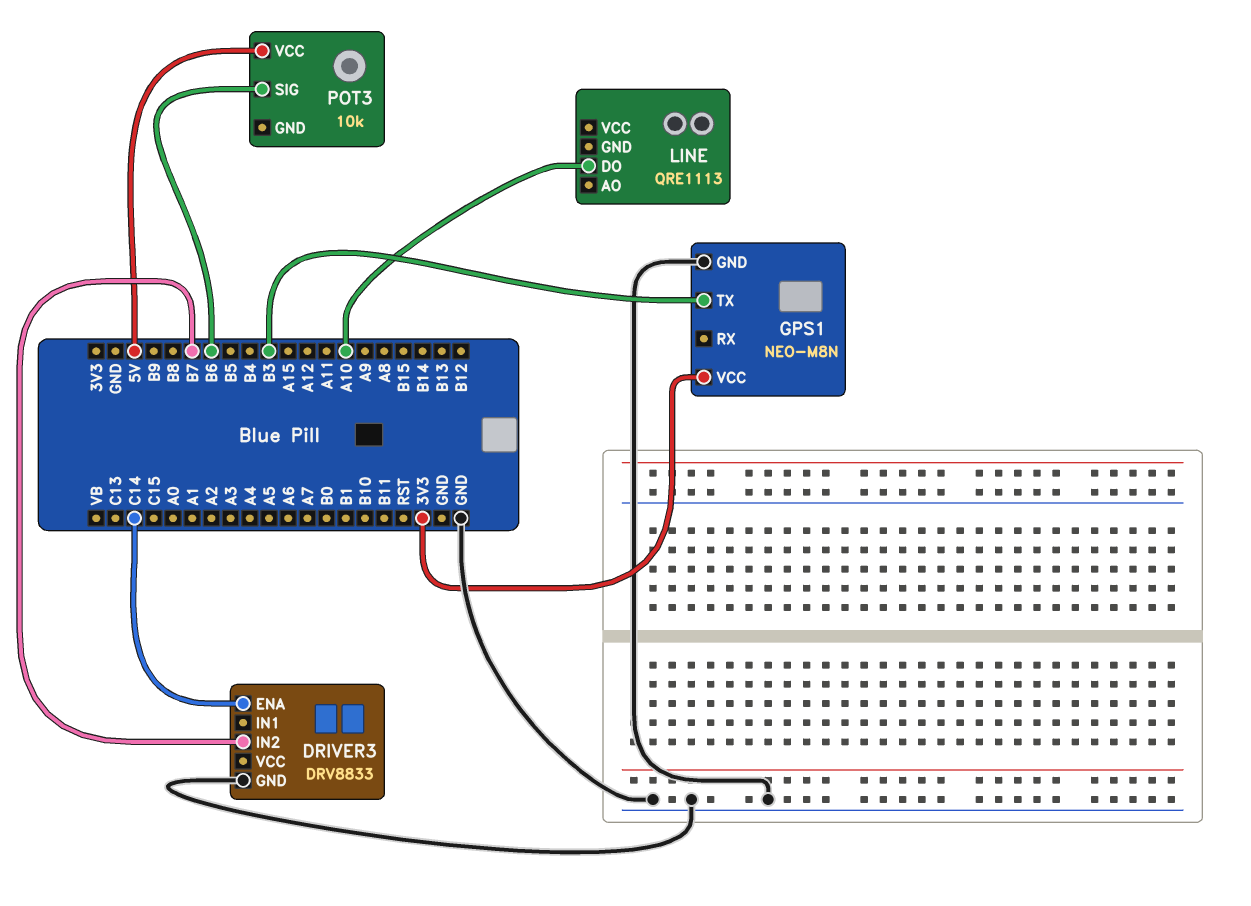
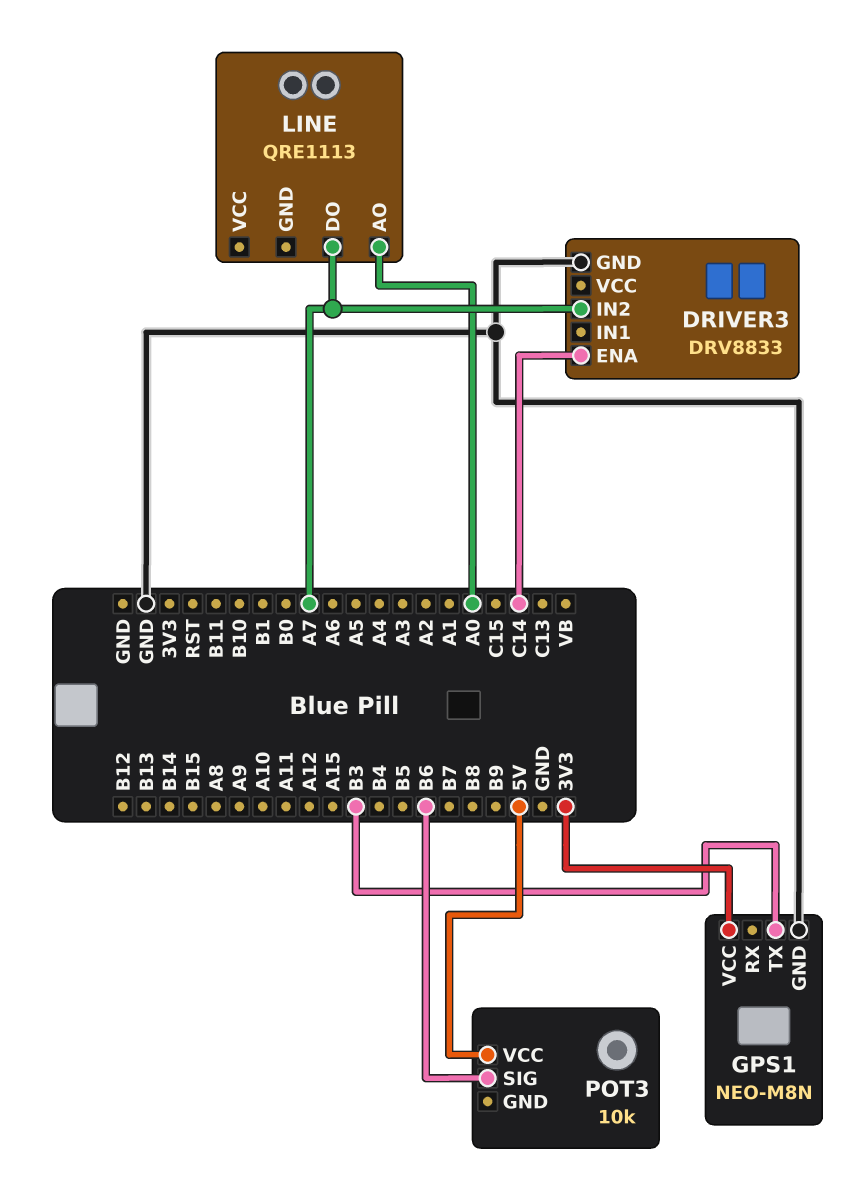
DRIVER3 pin IN2: B7 -> A7
LINE pin AO: none -> A0
LINE pin DO: A10 -> A7

